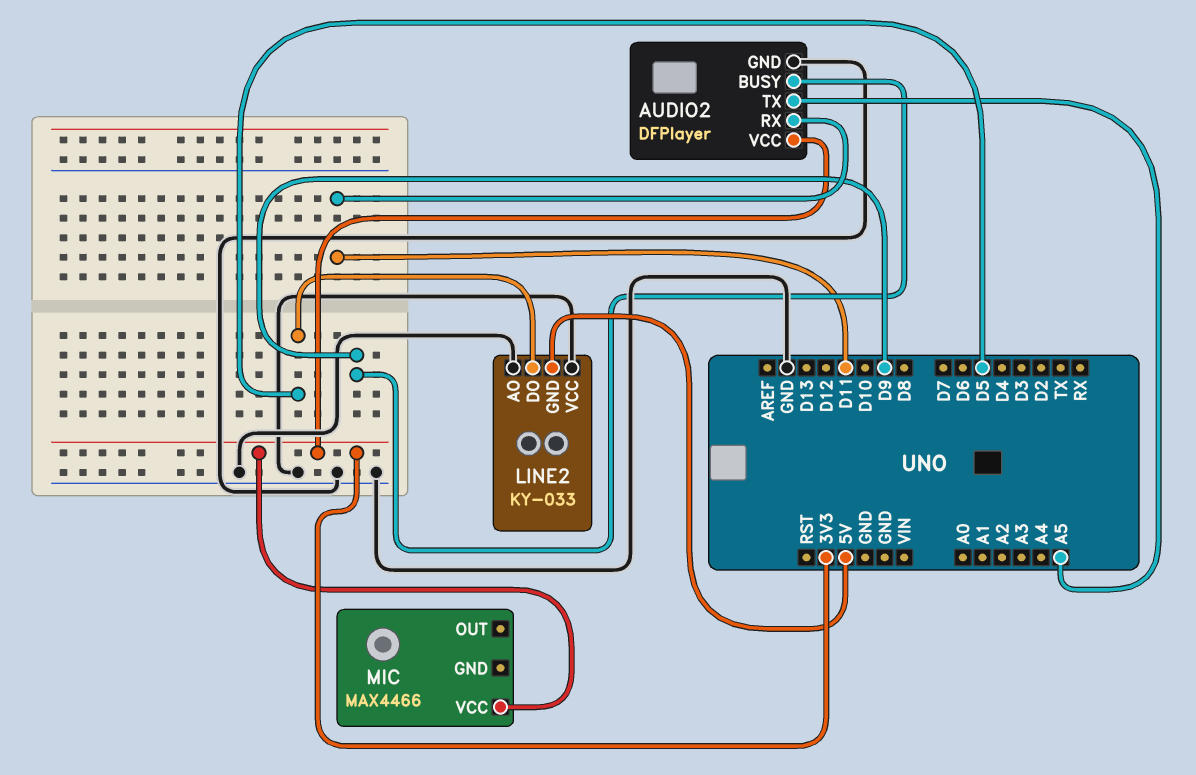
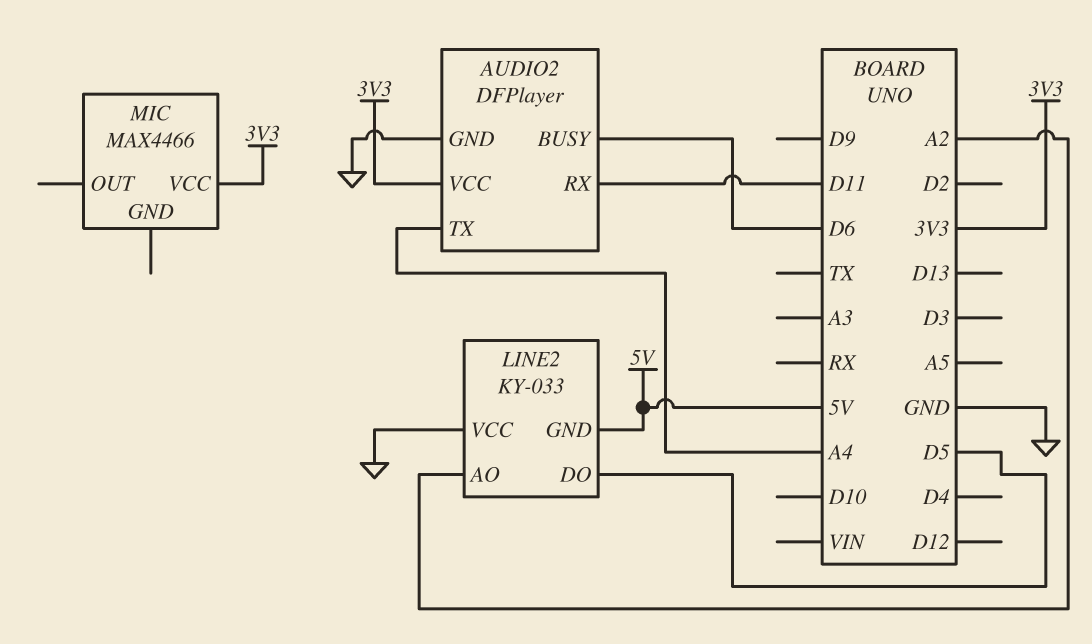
AUDIO2 pin BUSY: D9 -> D6
AUDIO2 pin TX: A5 -> A4
LINE2 pin AO: GND -> A2

